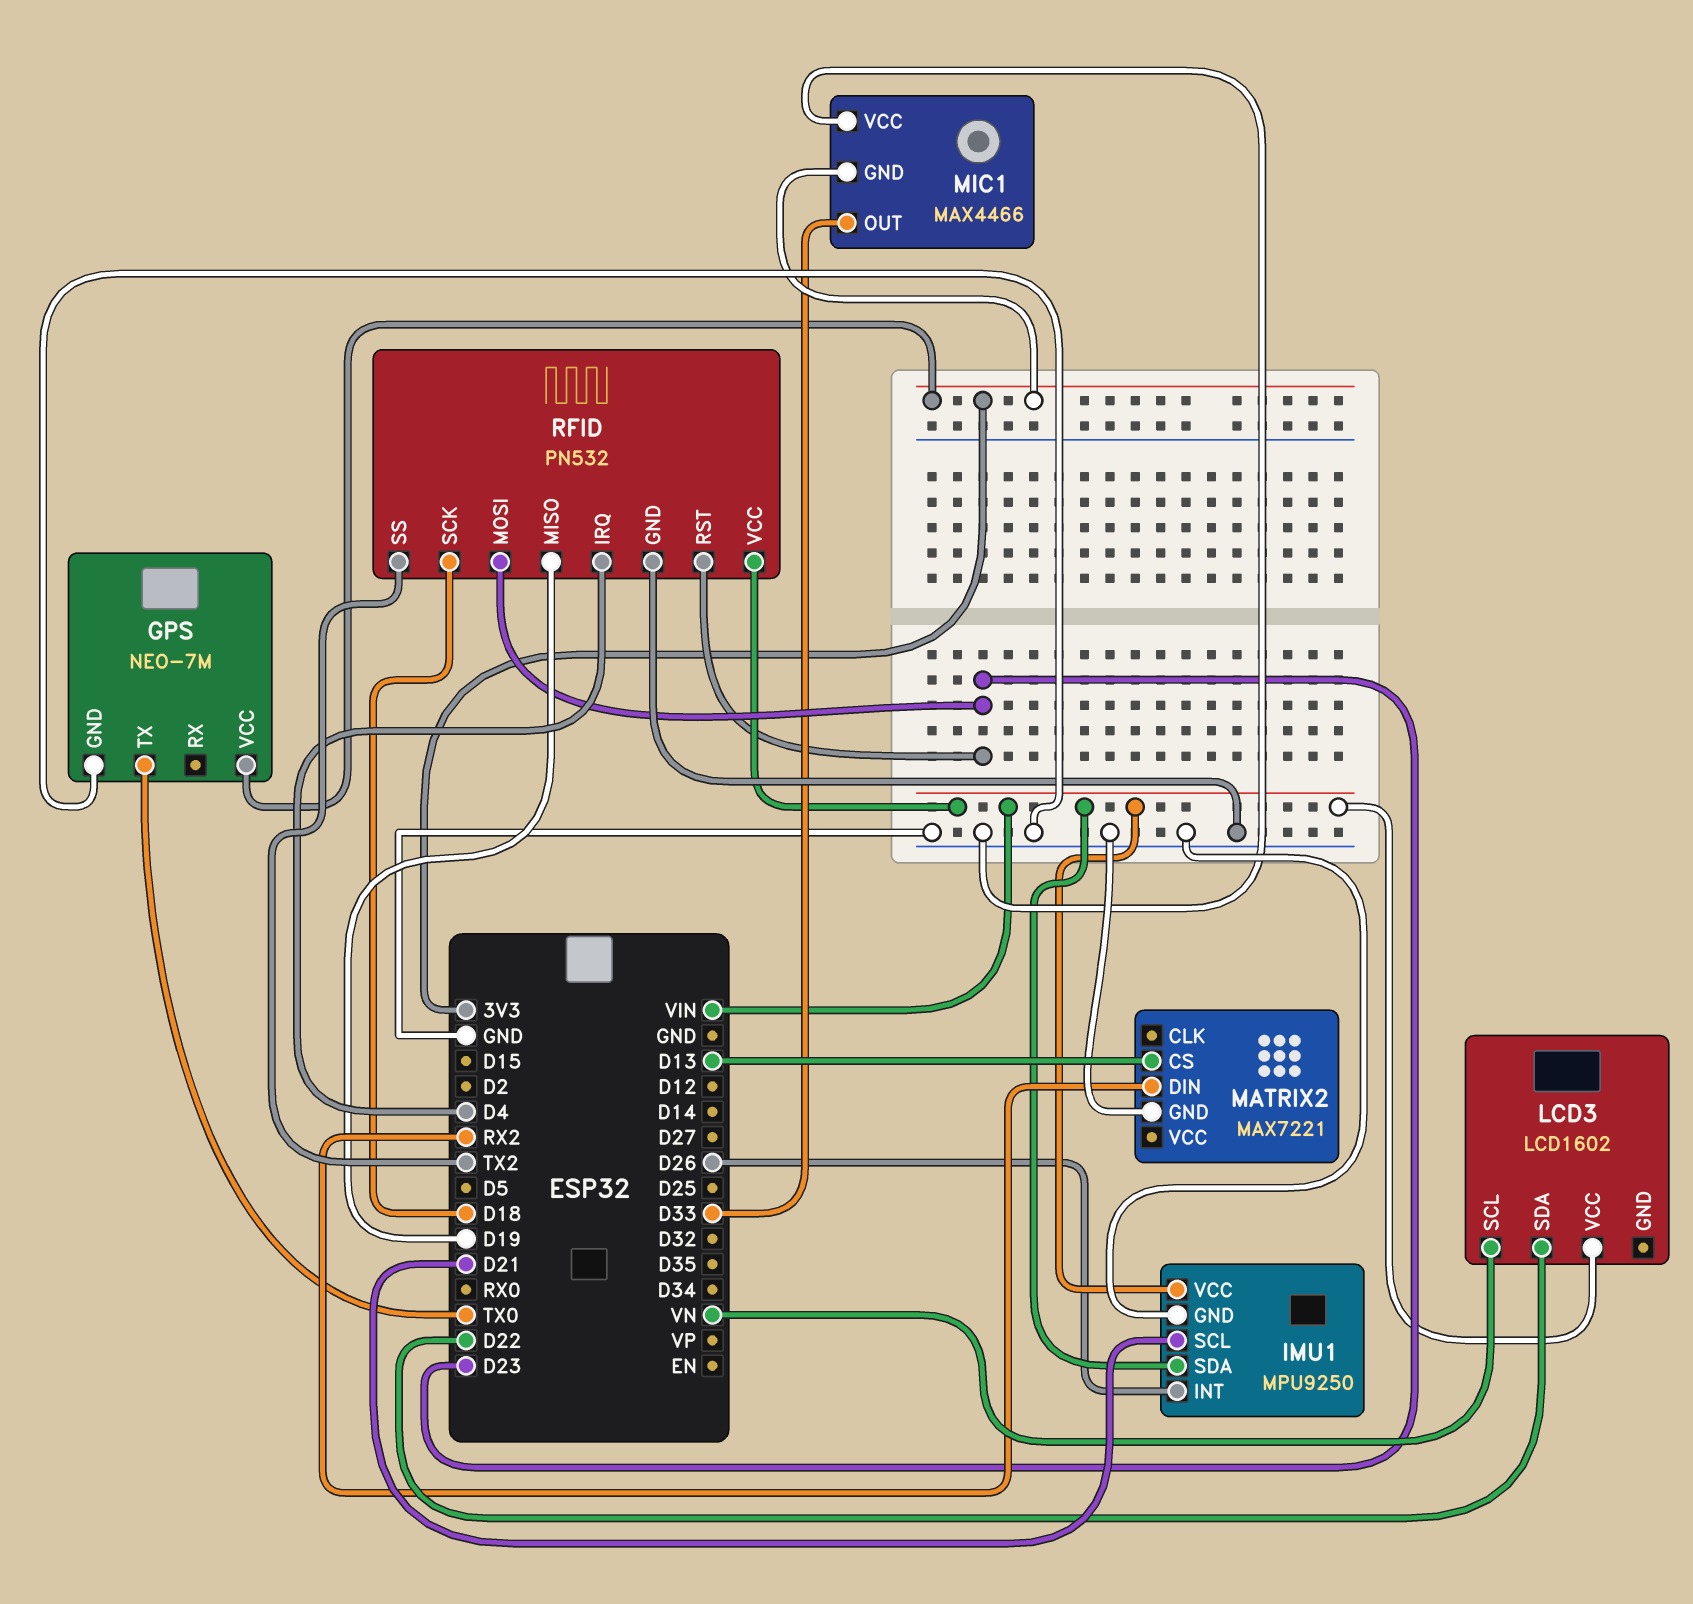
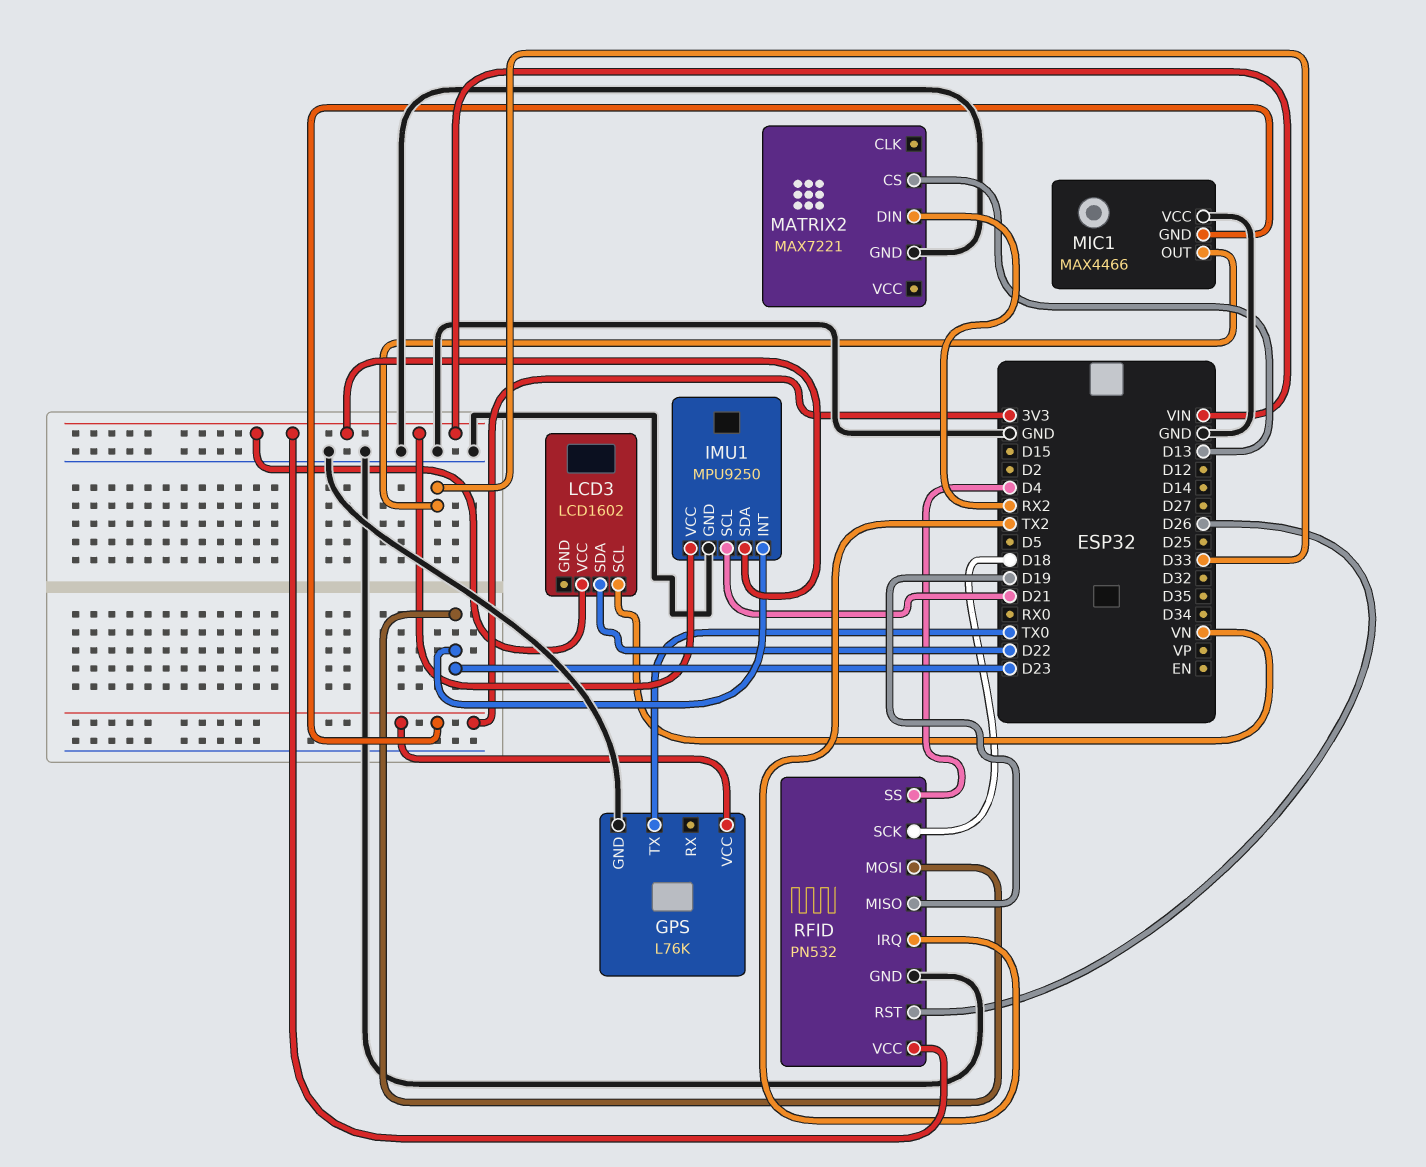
GPS: NEO-7M -> L76K
IMU1 pin INT: D26 -> D23
RFID pin IRQ: D4 -> TX2
RFID pin RST: D23 -> D26
RFID pin SS: TX2 -> D4

